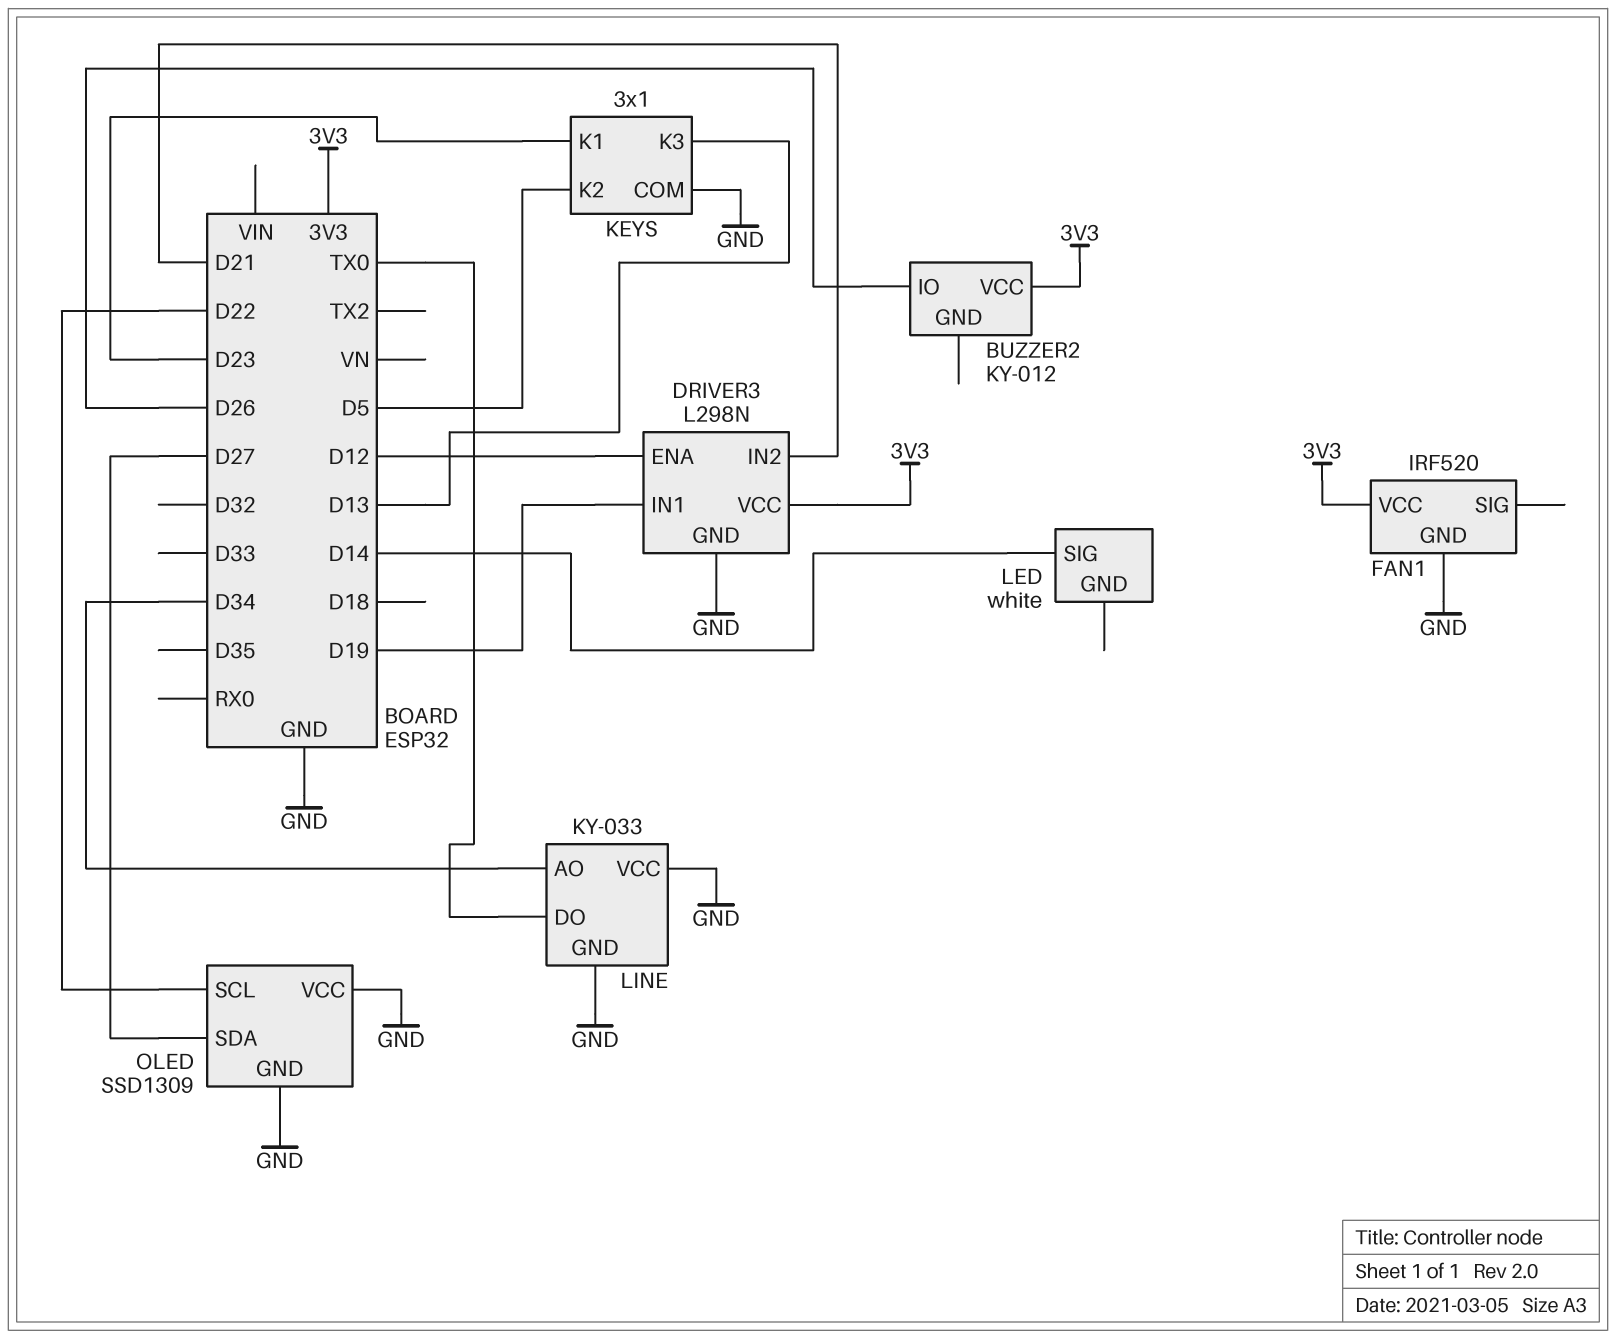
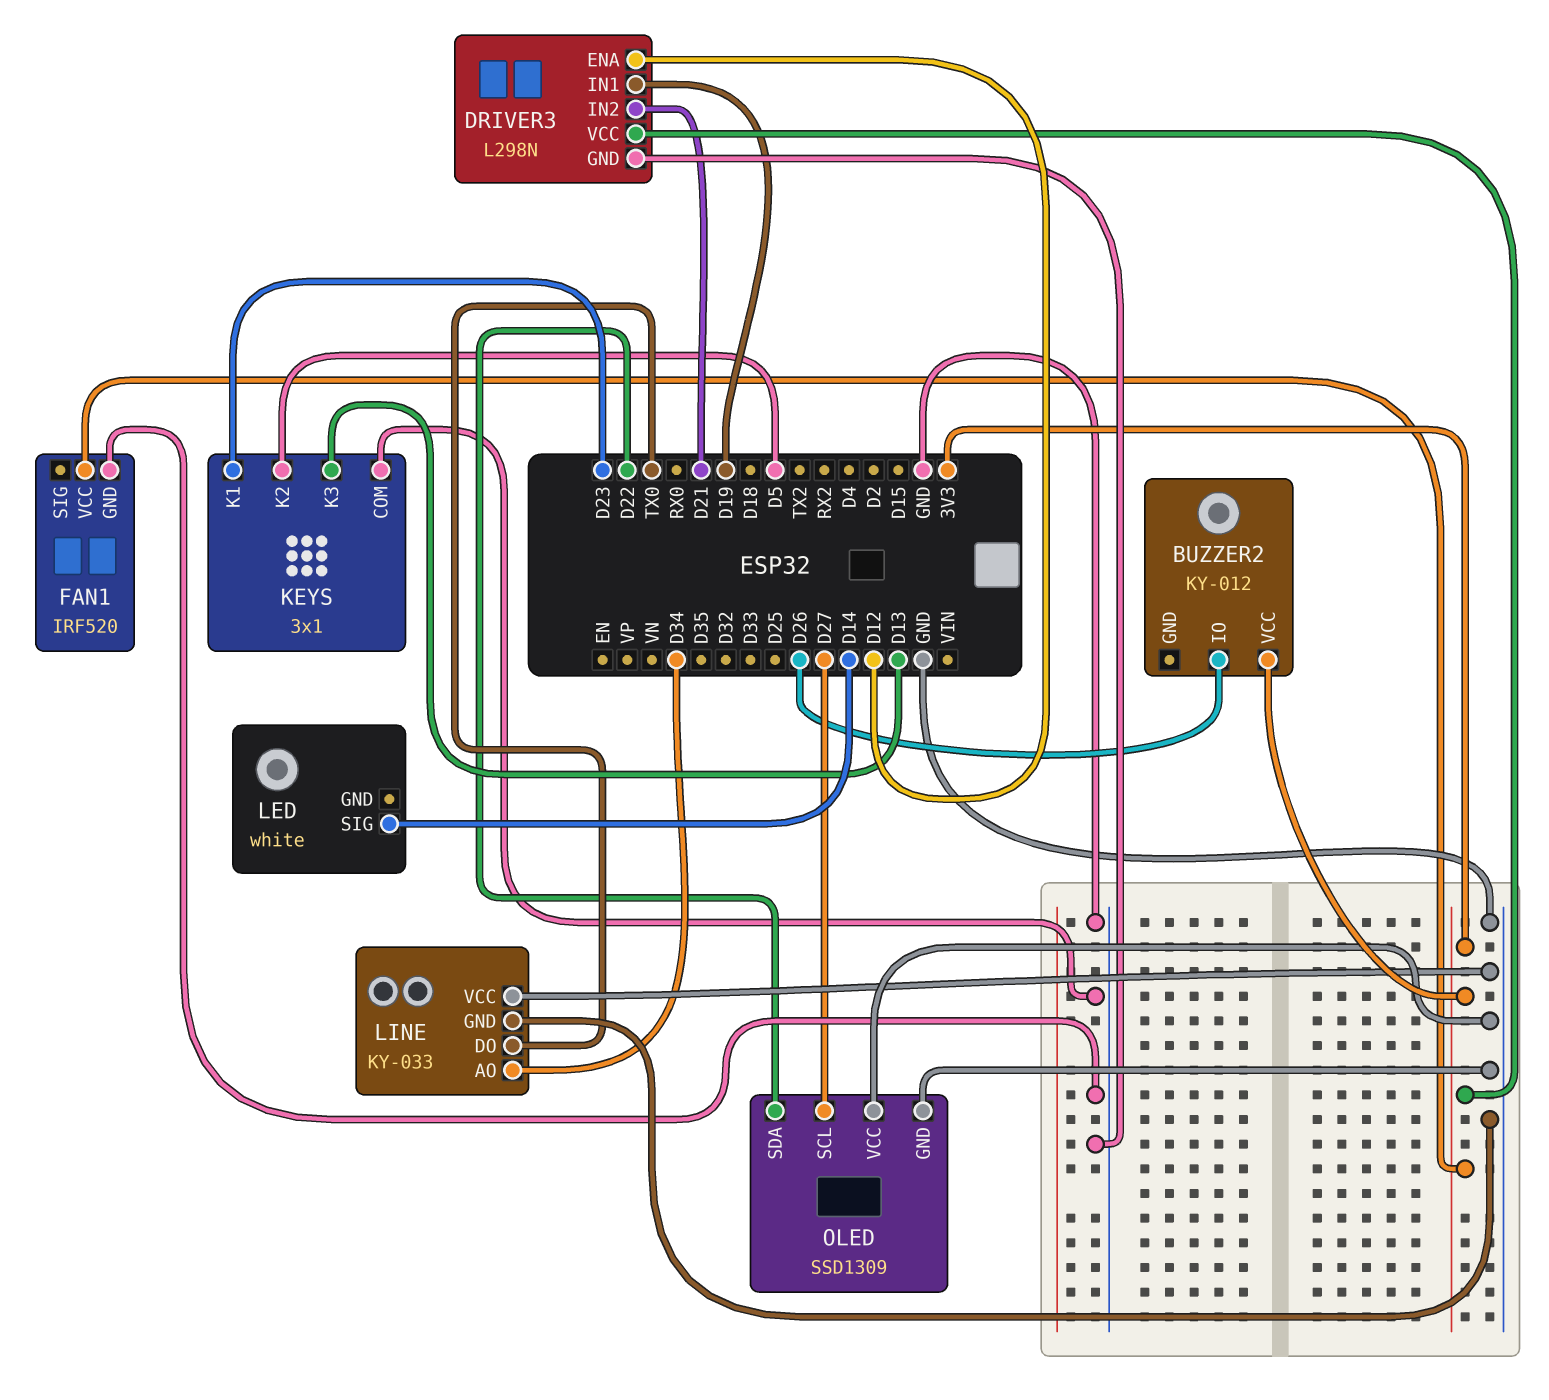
OLED pin SCL: D22 -> D27
OLED pin SDA: D27 -> D22

